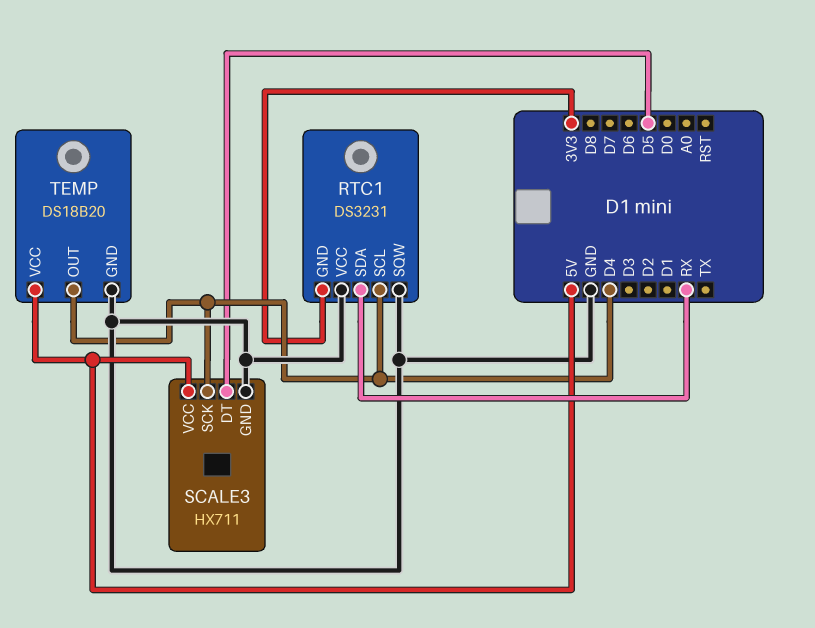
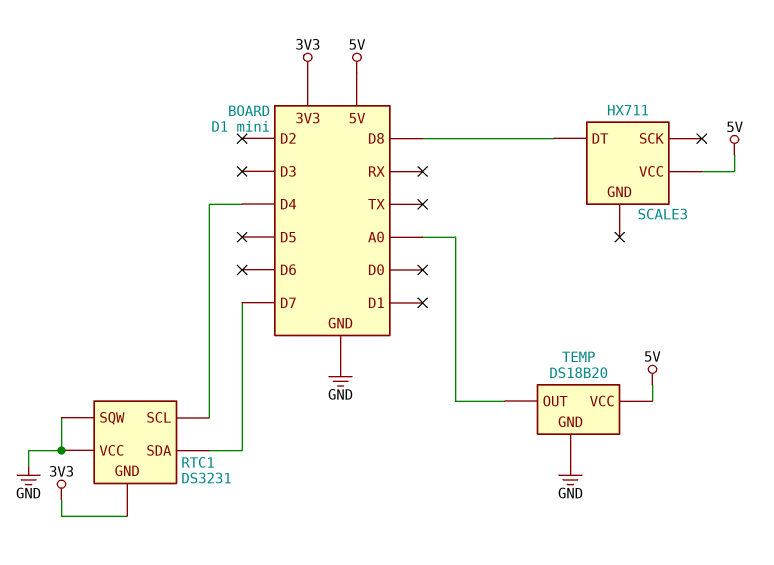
RTC1 pin SDA: RX -> D7
SCALE3 pin DT: D5 -> D8
SCALE3 pin GND: GND -> none
SCALE3 pin SCK: D4 -> none
TEMP pin OUT: D4 -> A0

